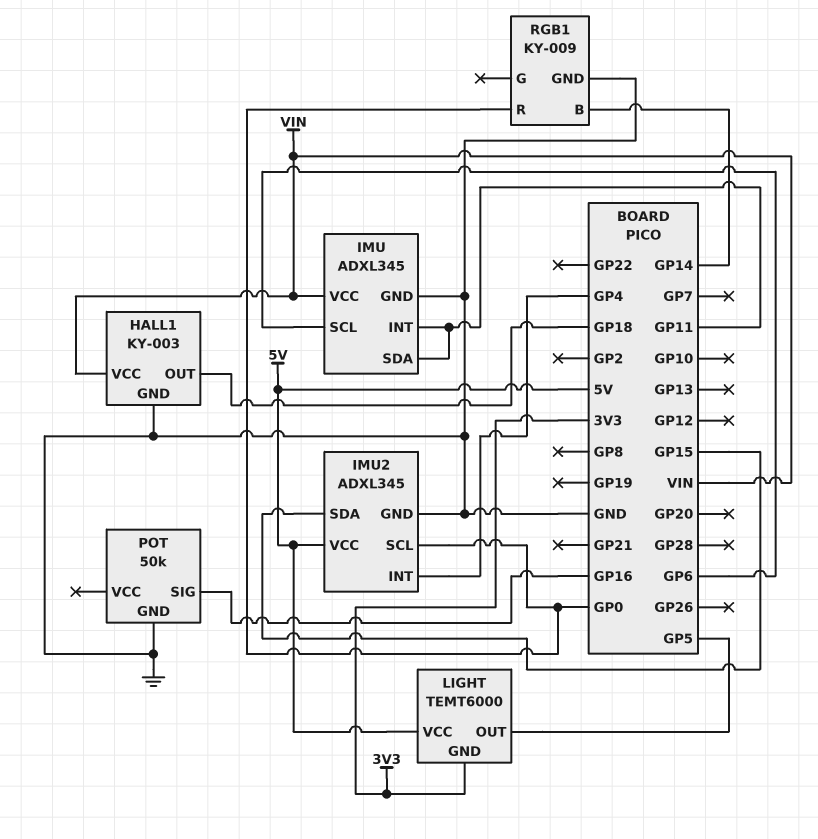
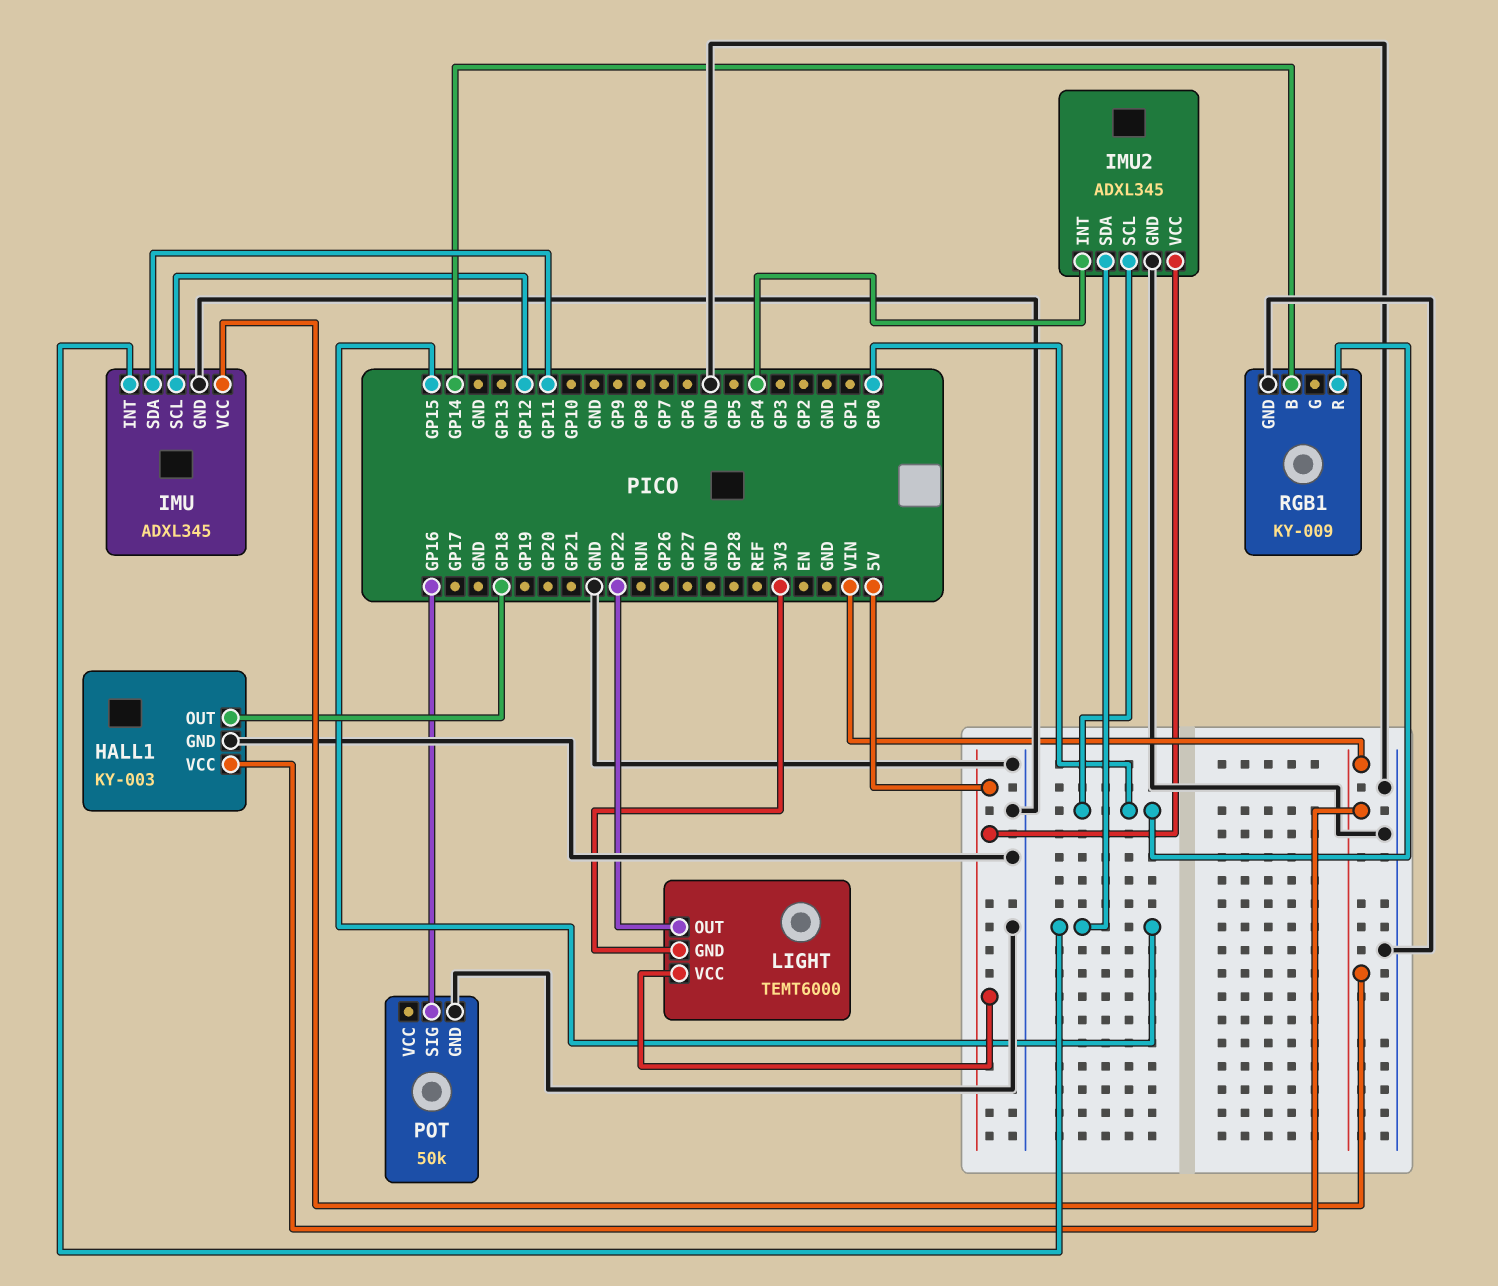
IMU pin INT: GP11 -> GP15
IMU pin SCL: GP6 -> GP12
LIGHT pin OUT: GP5 -> GP22

